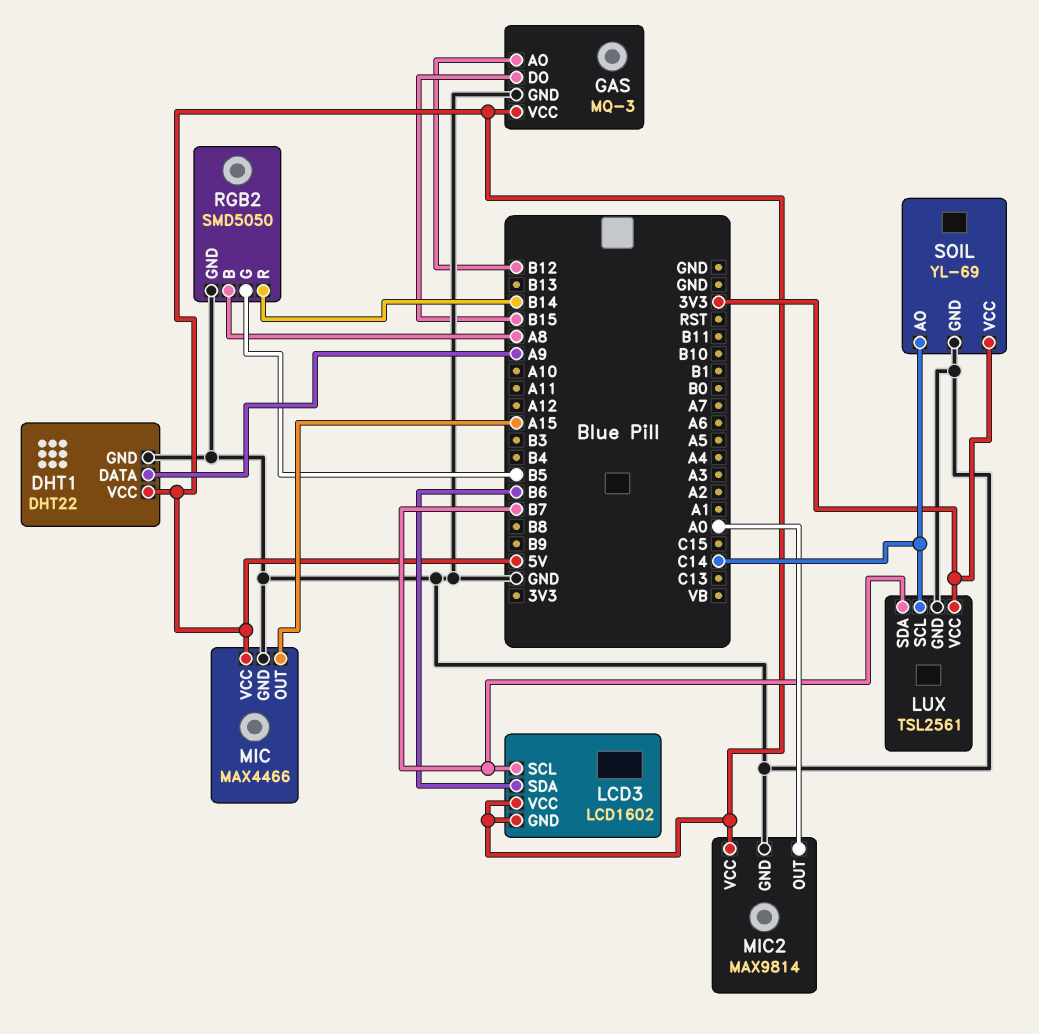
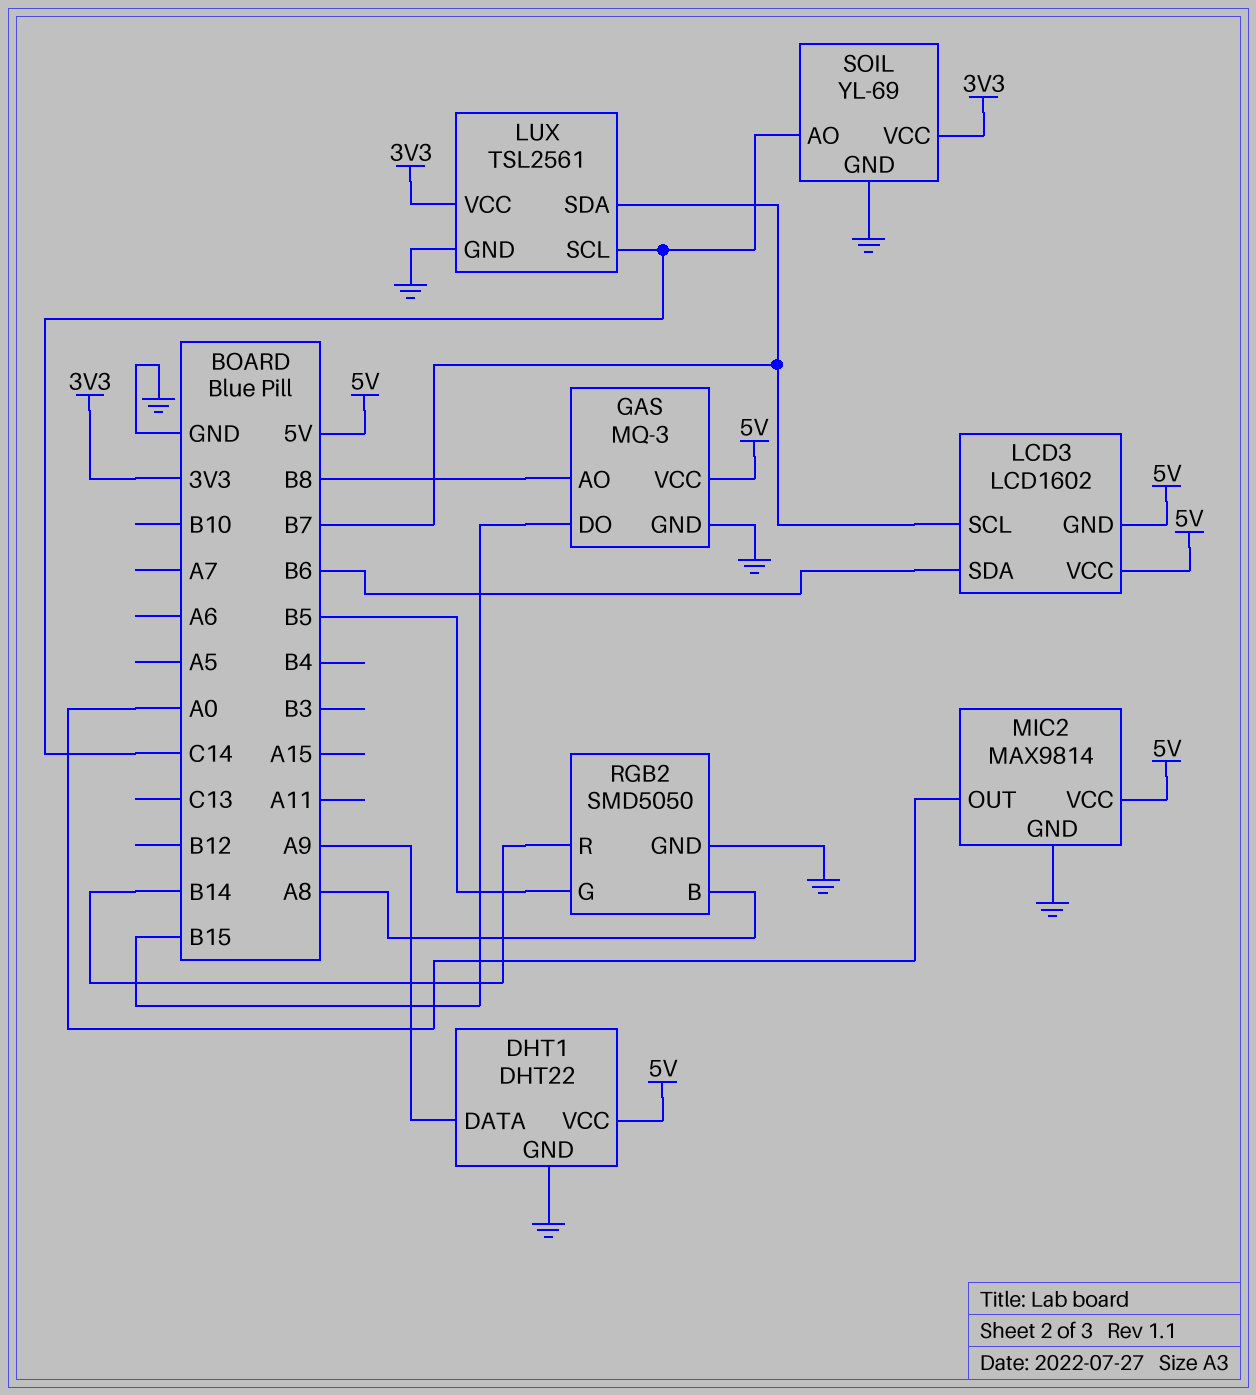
GAS pin AO: B12 -> B8
MIC: MAX4466 -> none
MIC pin GND: GND -> none
MIC pin OUT: A15 -> none
MIC pin VCC: 5V -> none

